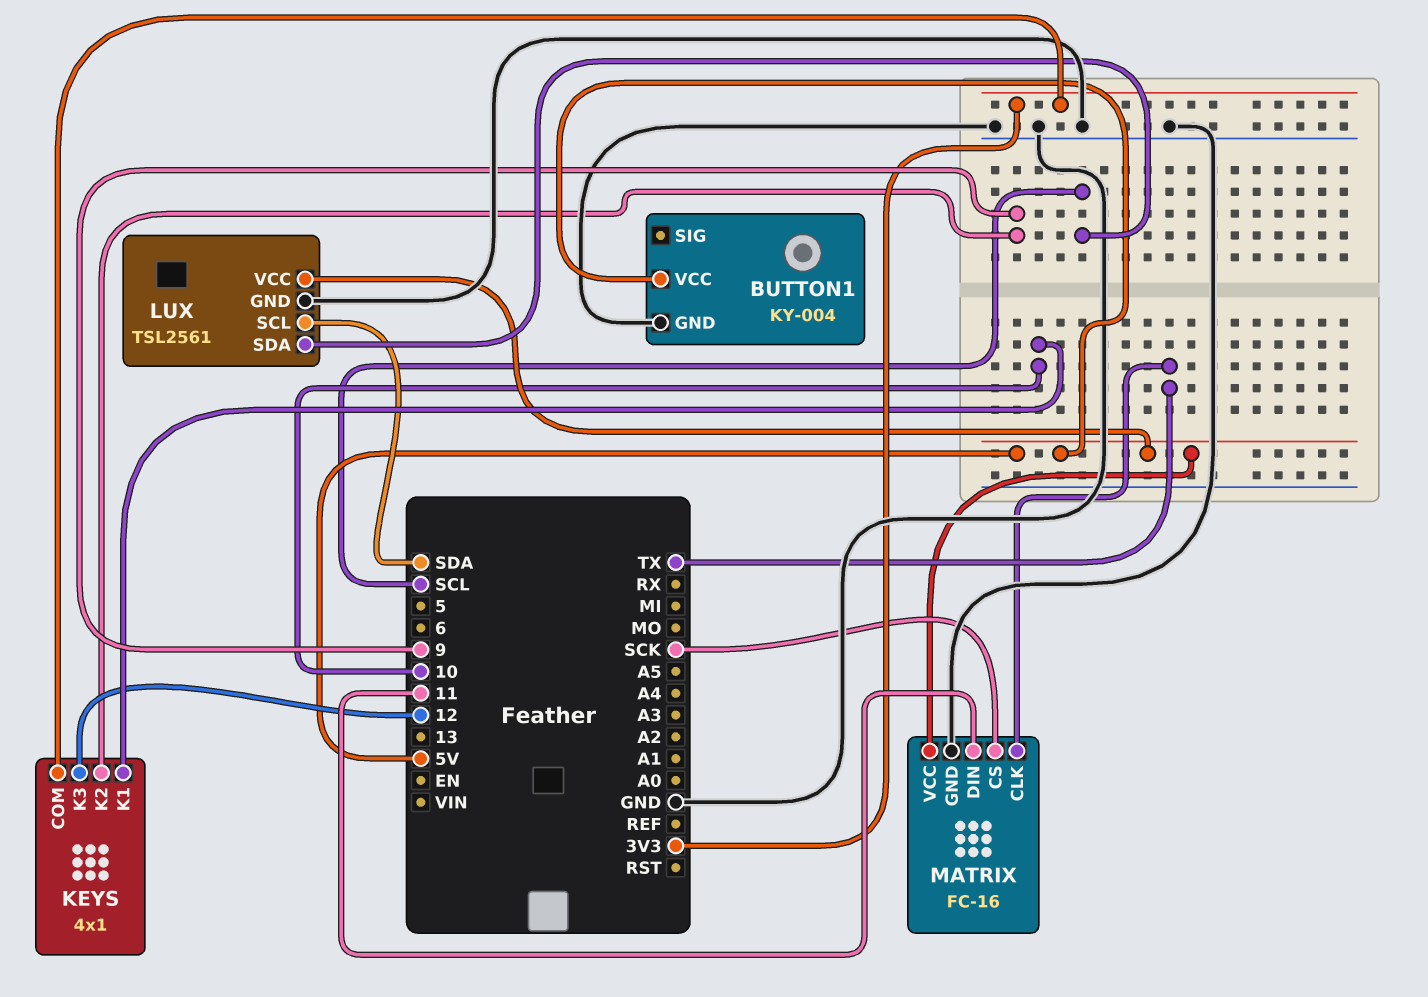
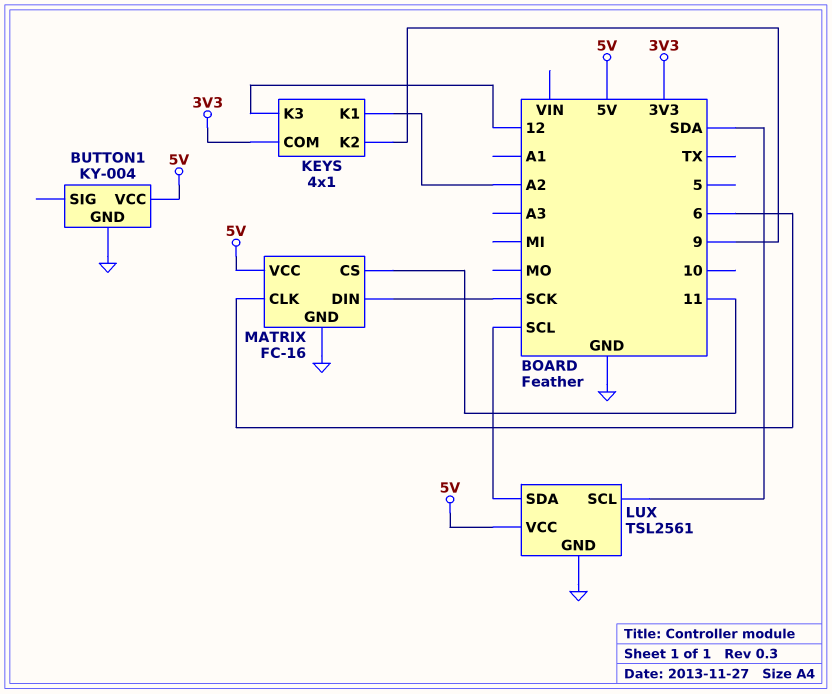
KEYS pin K1: 10 -> A2
MATRIX pin CLK: TX -> 6
MATRIX pin CS: SCK -> 11
MATRIX pin DIN: 11 -> SCK

